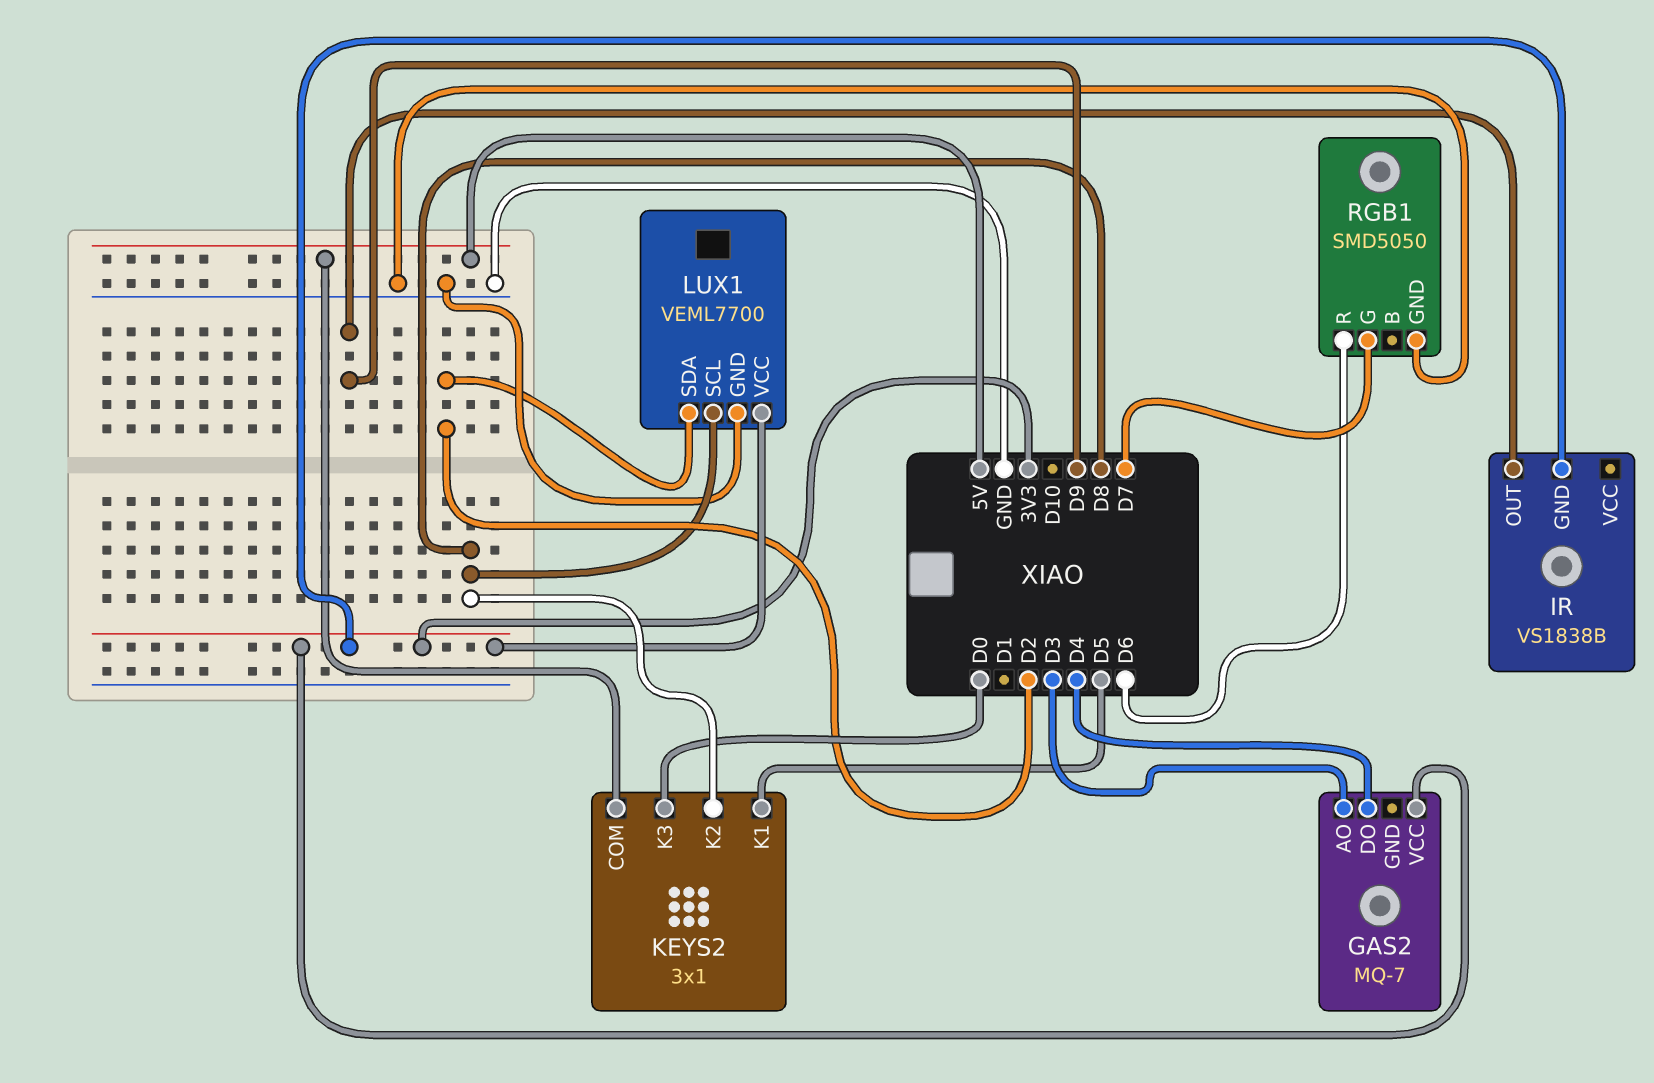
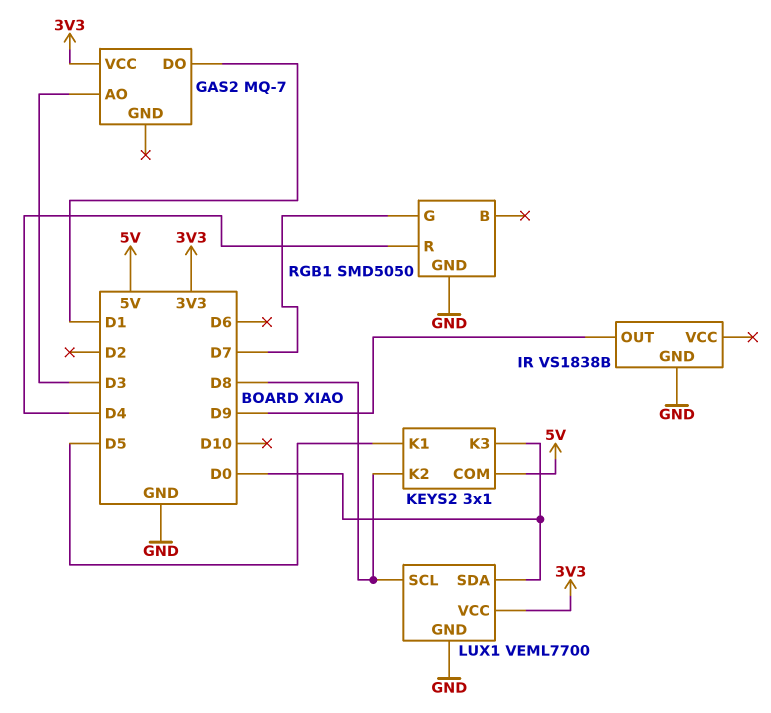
GAS2 pin DO: D4 -> D1
IR pin GND: 3V3 -> GND
LUX1 pin SDA: D2 -> D0
RGB1 pin R: D6 -> D4

